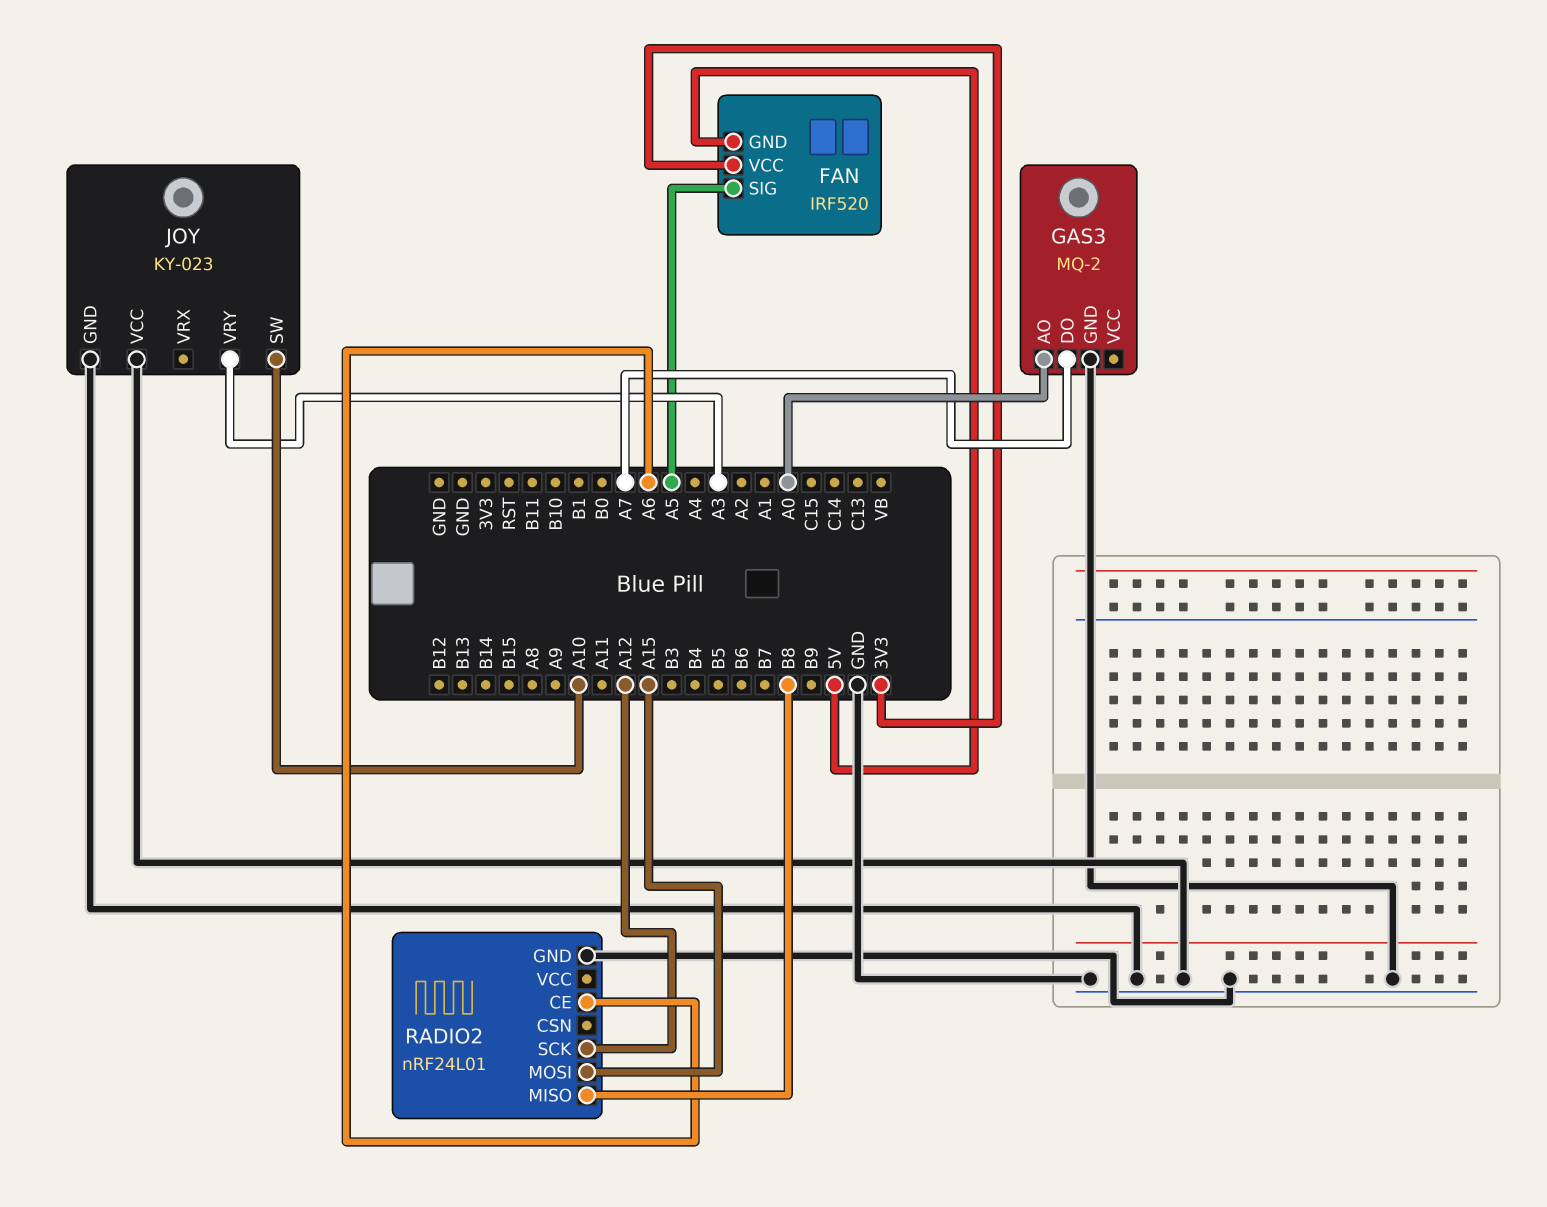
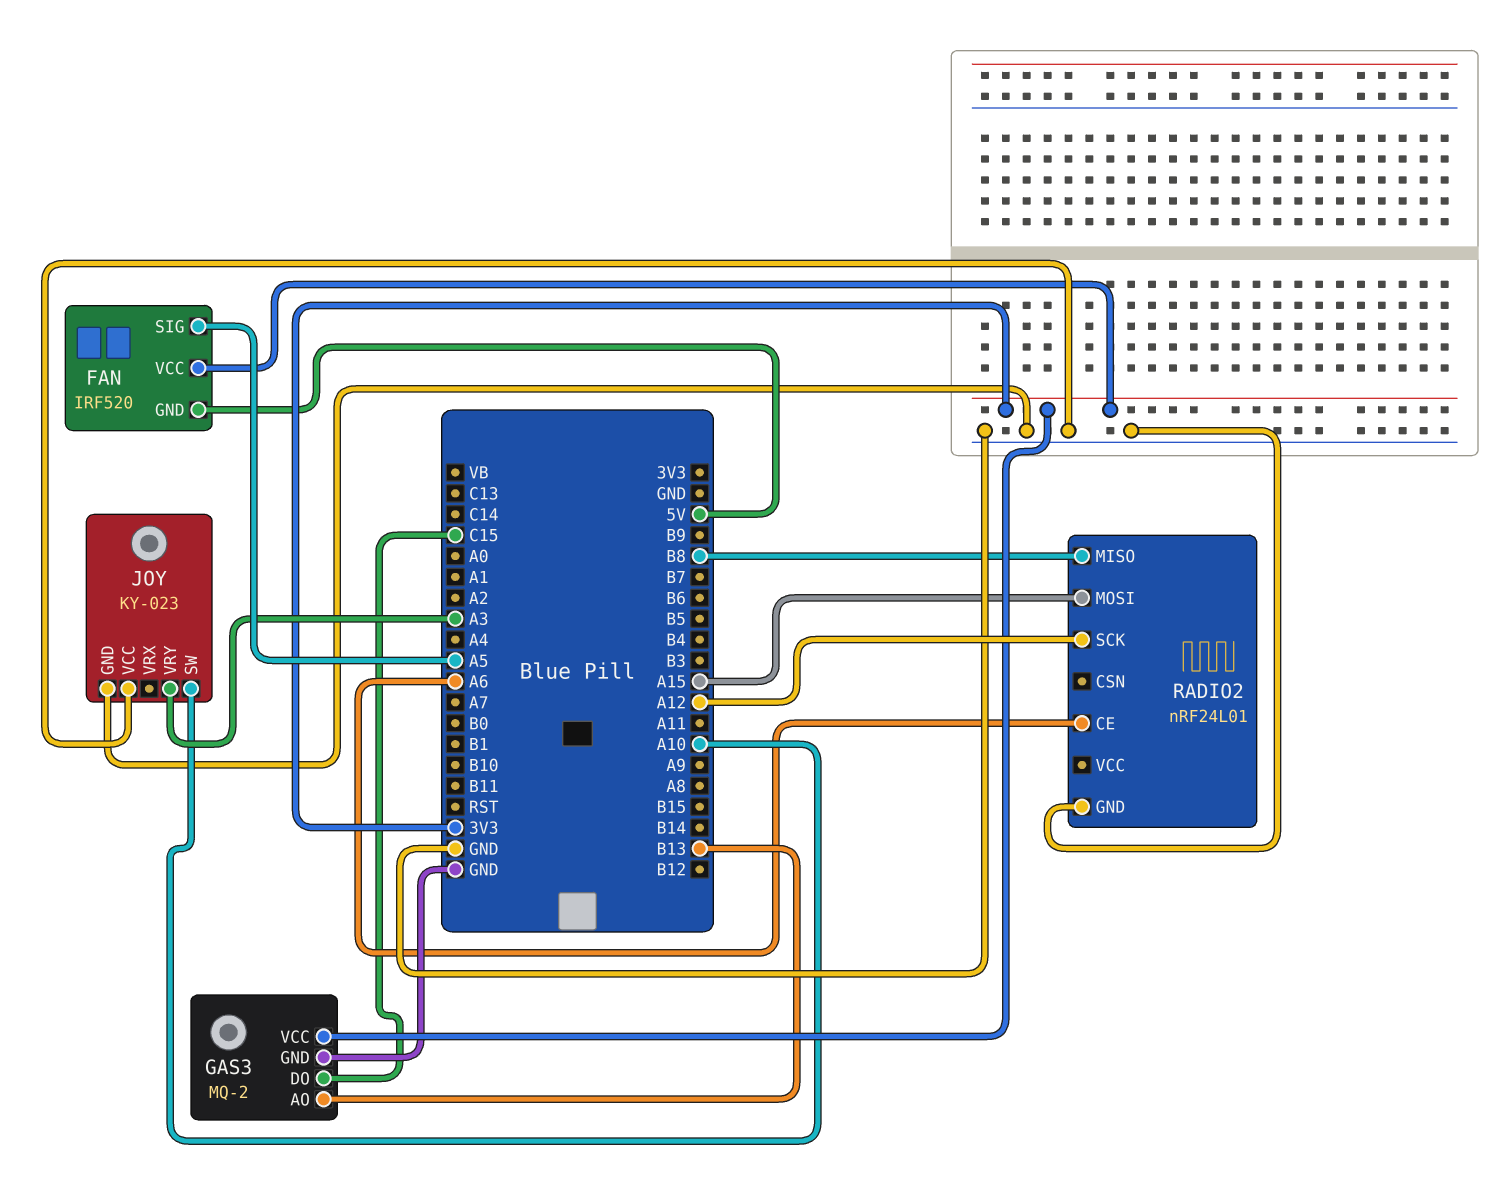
GAS3 pin AO: A0 -> B13
GAS3 pin DO: A7 -> C15
GAS3 pin VCC: none -> 3V3

